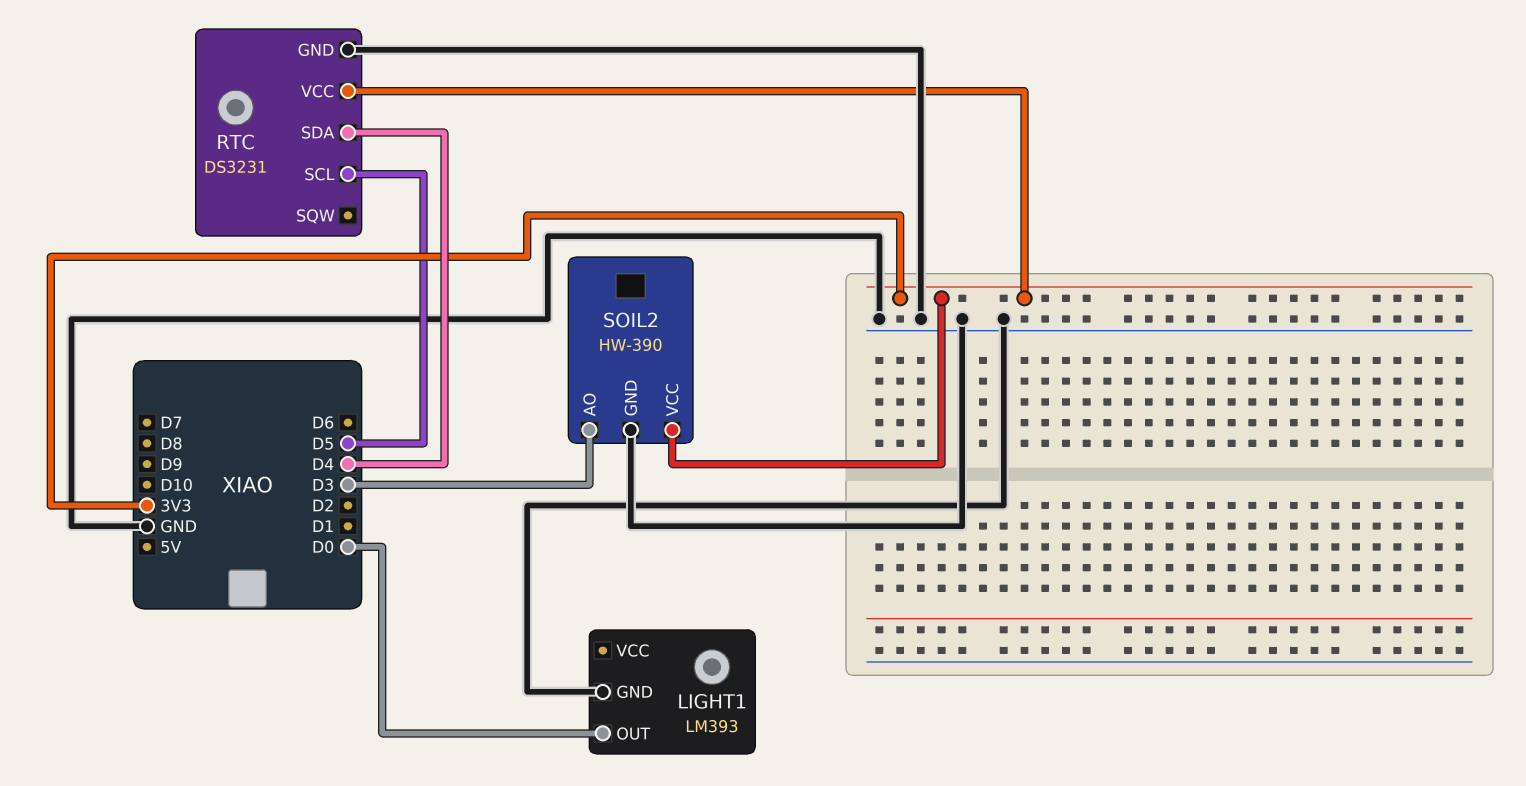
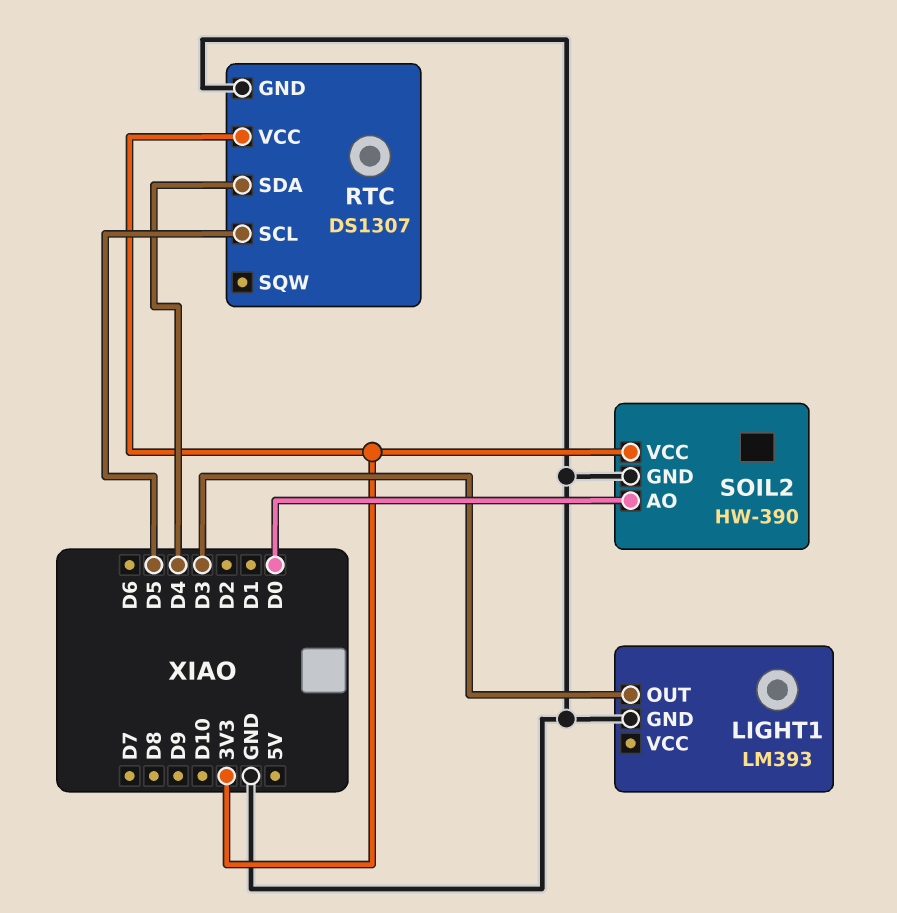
LIGHT1 pin OUT: D0 -> D3
RTC: DS3231 -> DS1307
SOIL2 pin AO: D3 -> D0

